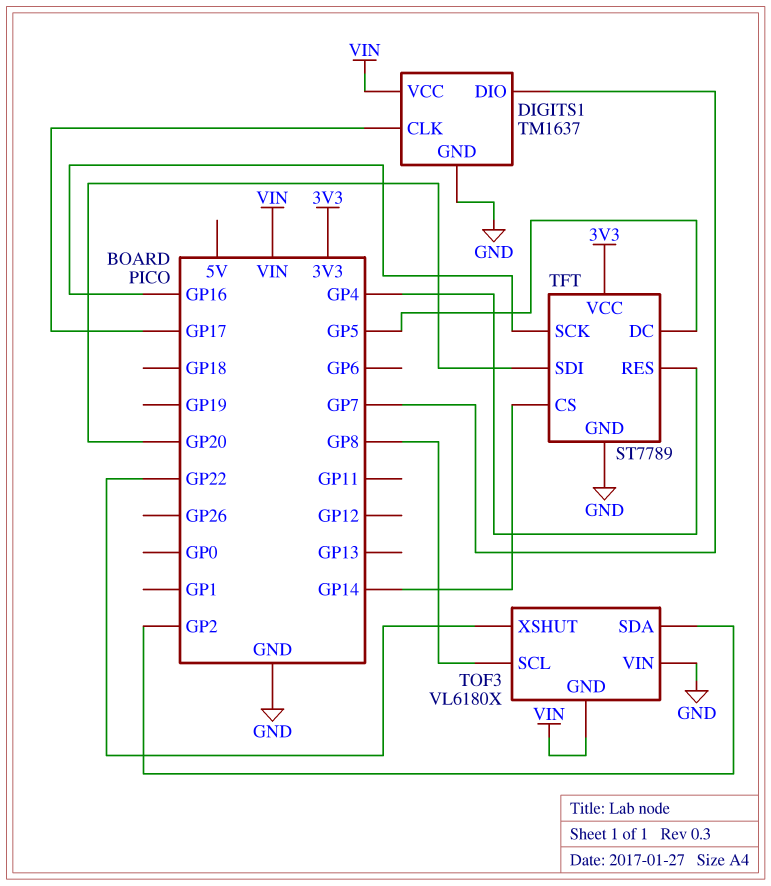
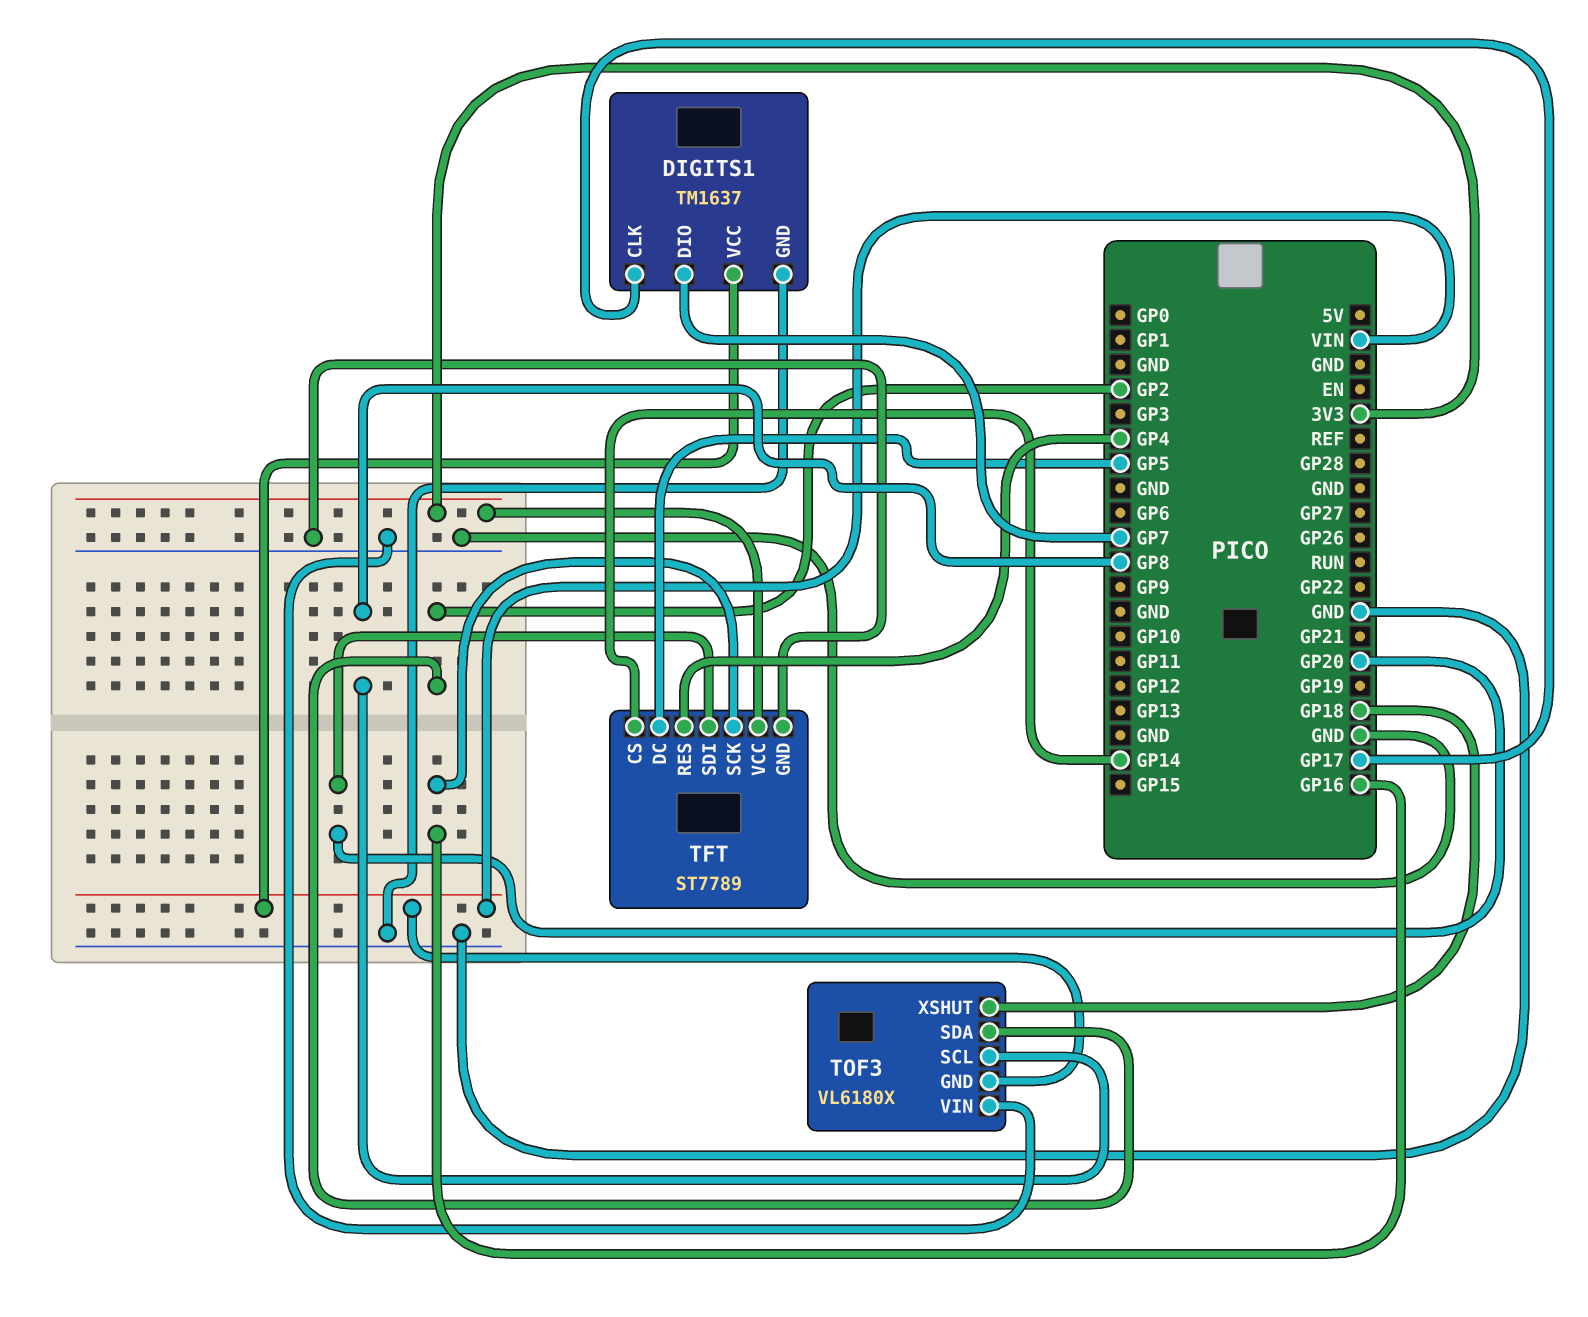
TOF3 pin XSHUT: GP22 -> GP18

